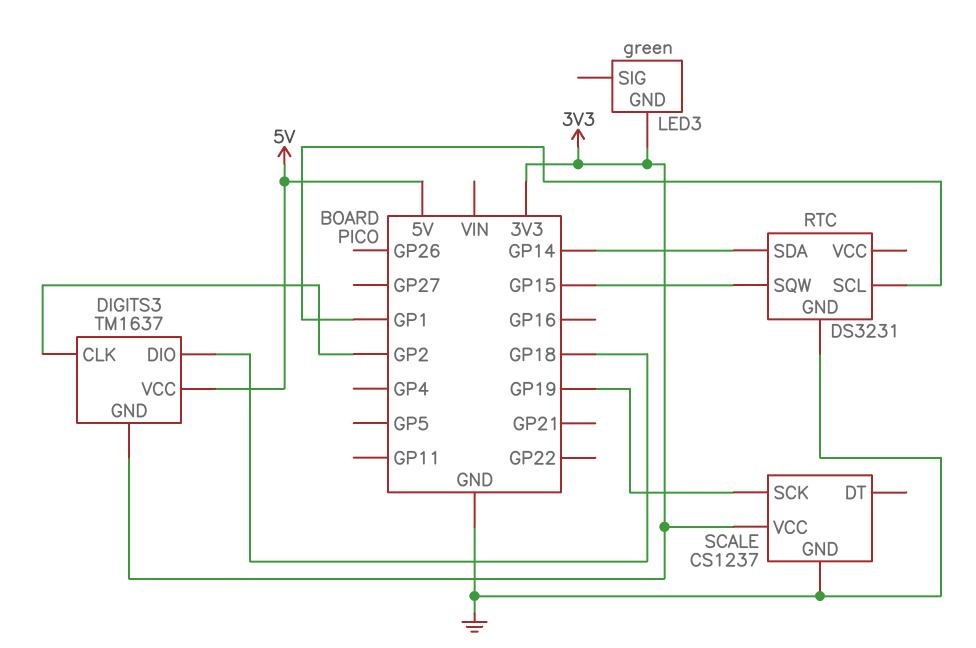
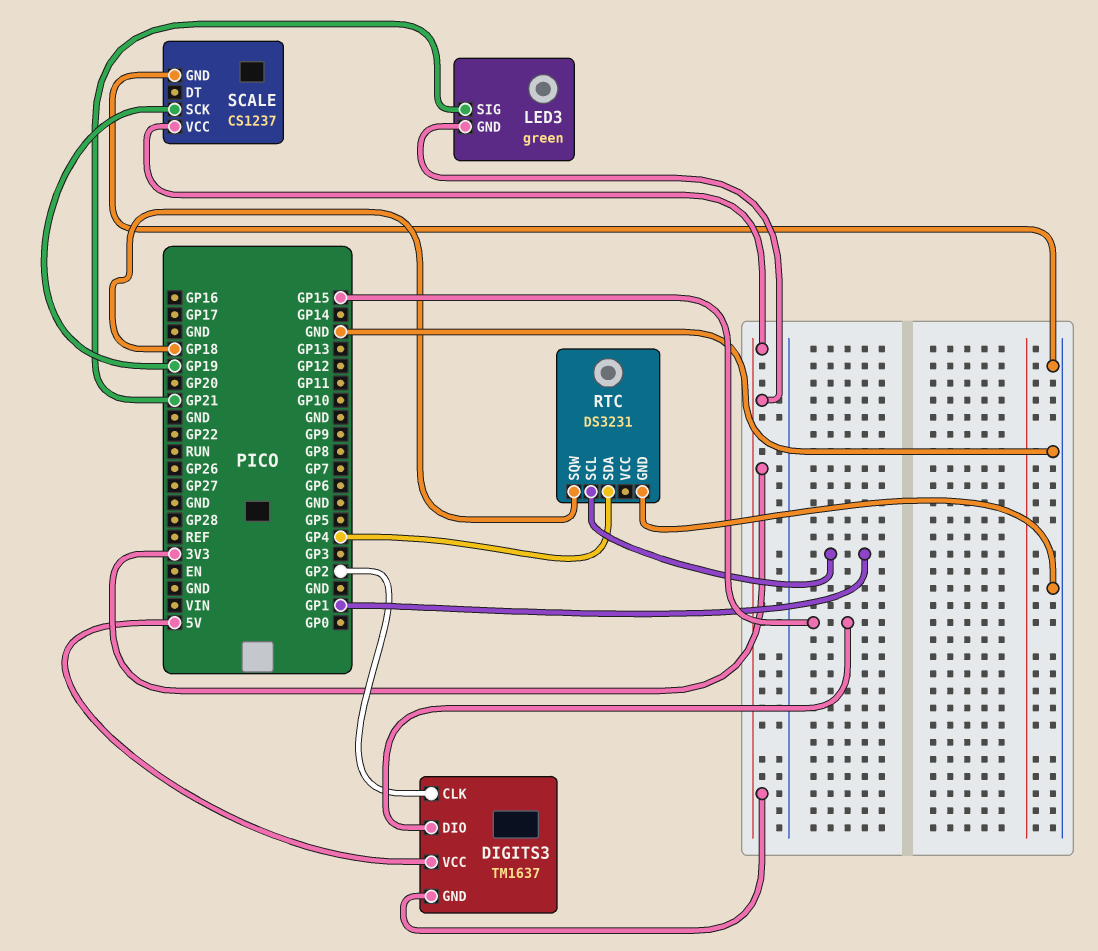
DIGITS3 pin DIO: GP18 -> GP15
LED3 pin SIG: none -> GP21
RTC pin SDA: GP14 -> GP4
RTC pin SQW: GP15 -> GP18

